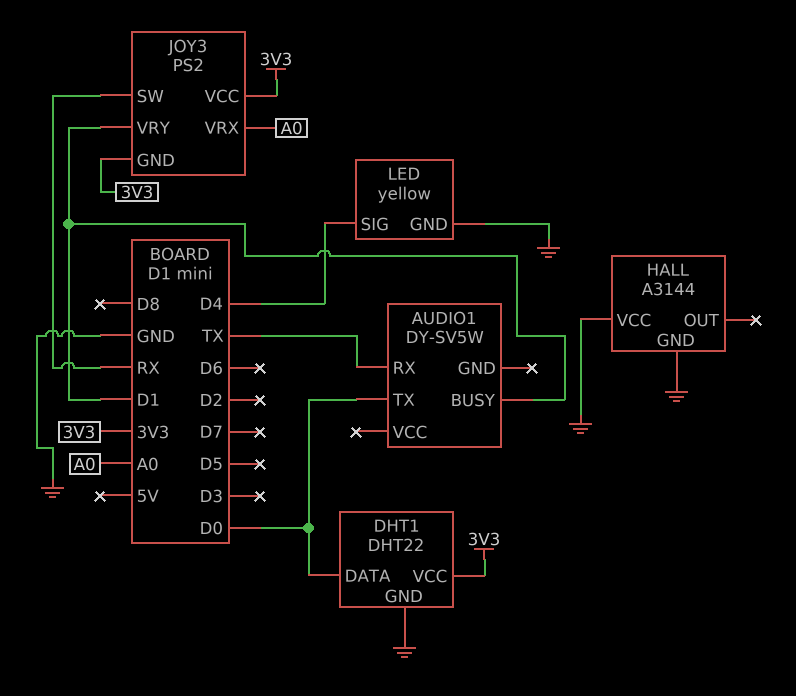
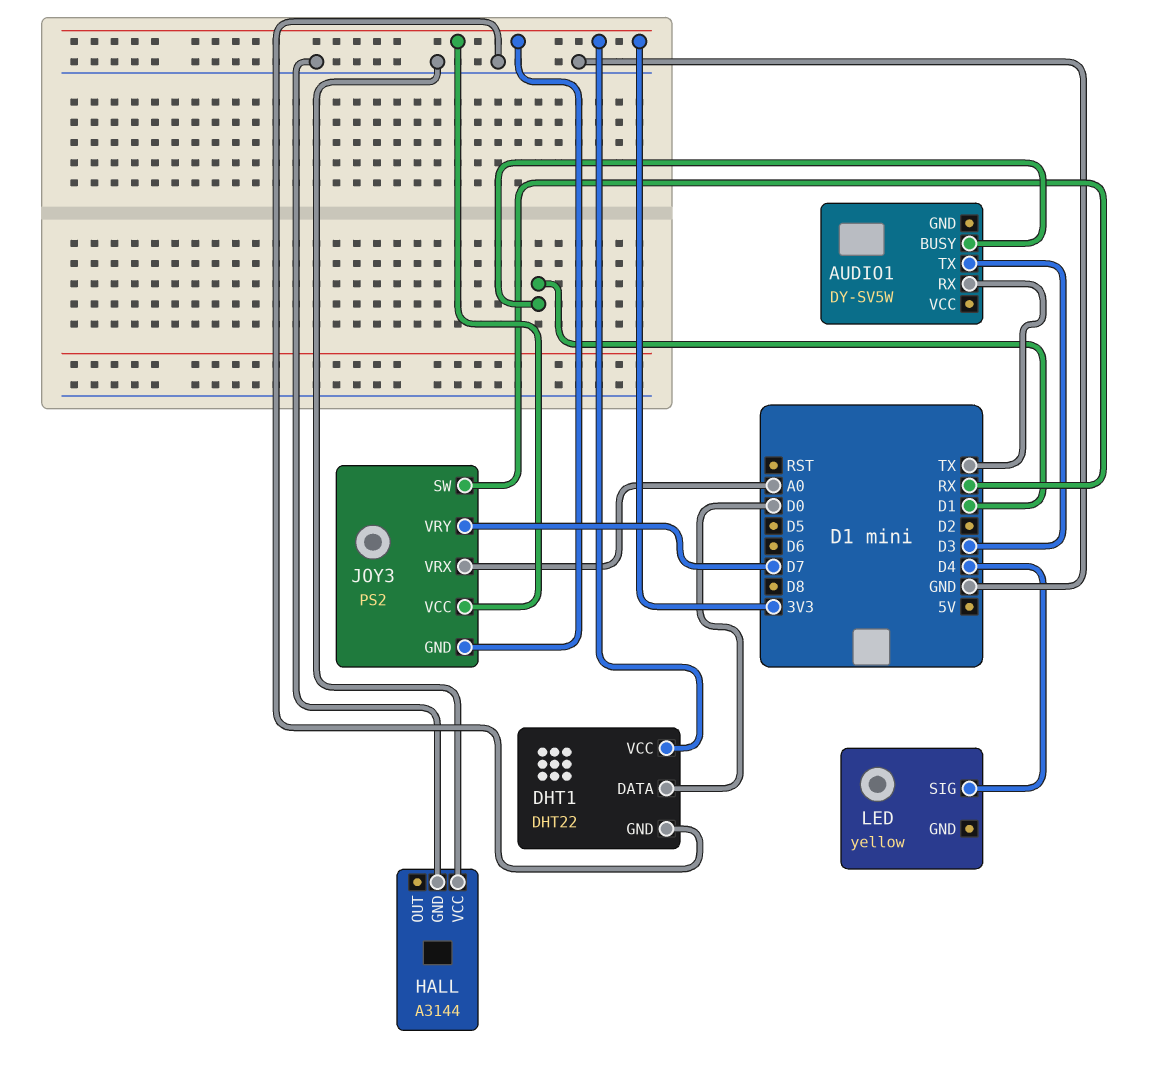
AUDIO1 pin TX: D0 -> D3
JOY3 pin VRY: D1 -> D7
LED pin GND: GND -> none

